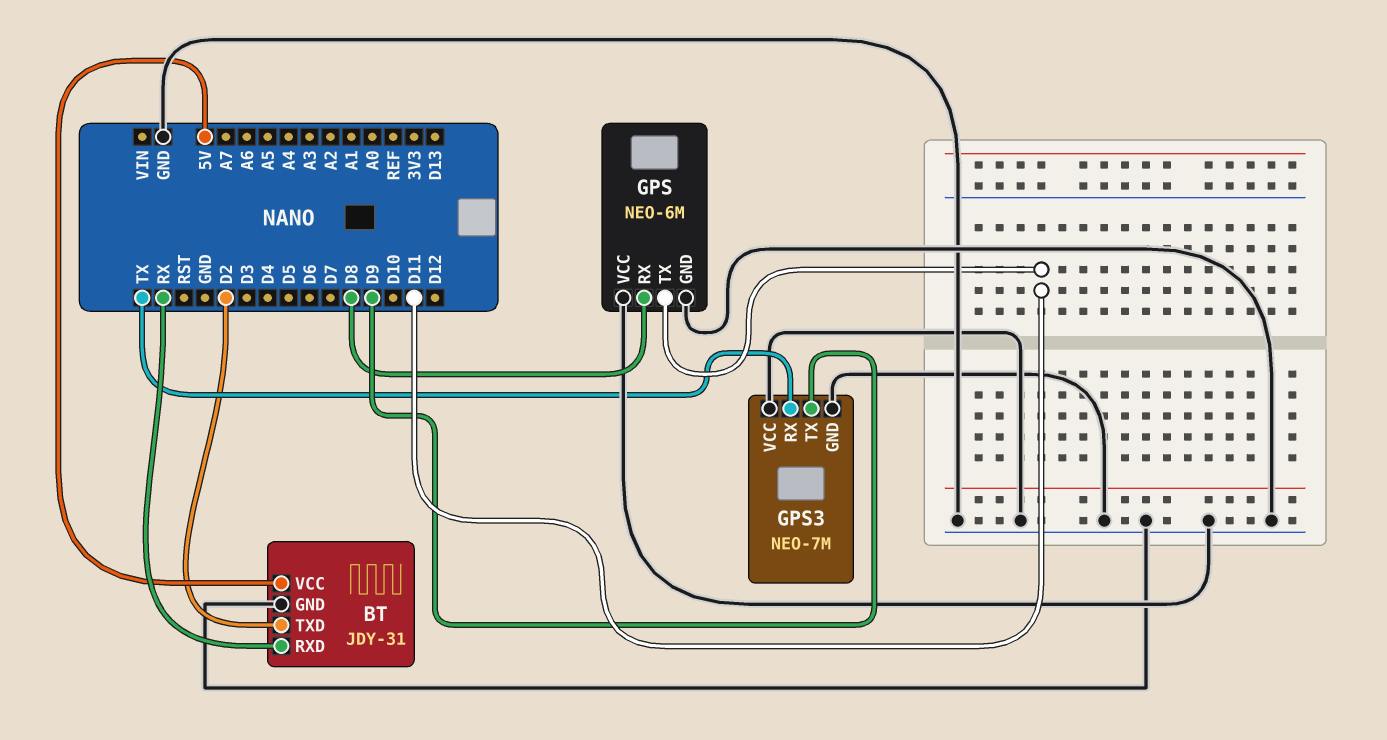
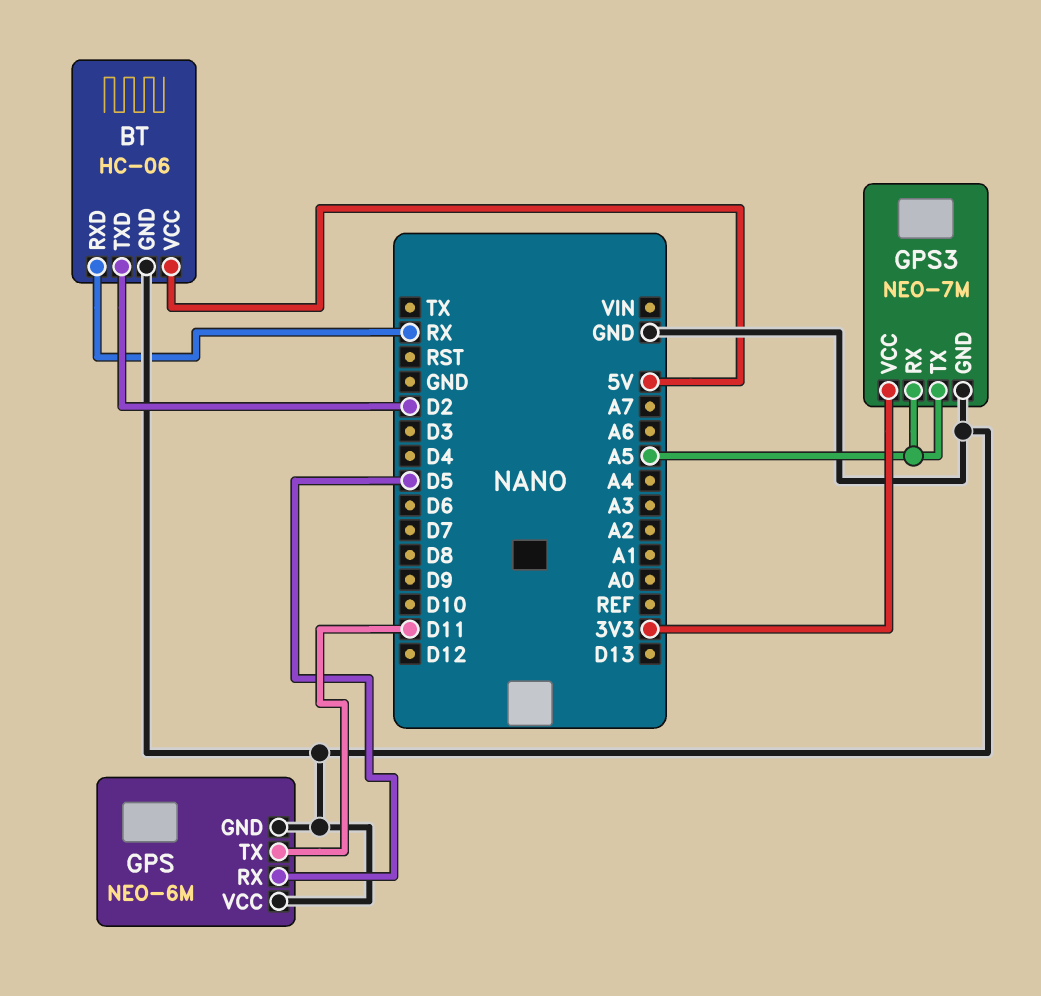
BT: JDY-31 -> HC-06
GPS pin RX: D8 -> D5
GPS3 pin RX: TX -> A5
GPS3 pin TX: D9 -> A5
GPS3 pin VCC: GND -> 3V3

